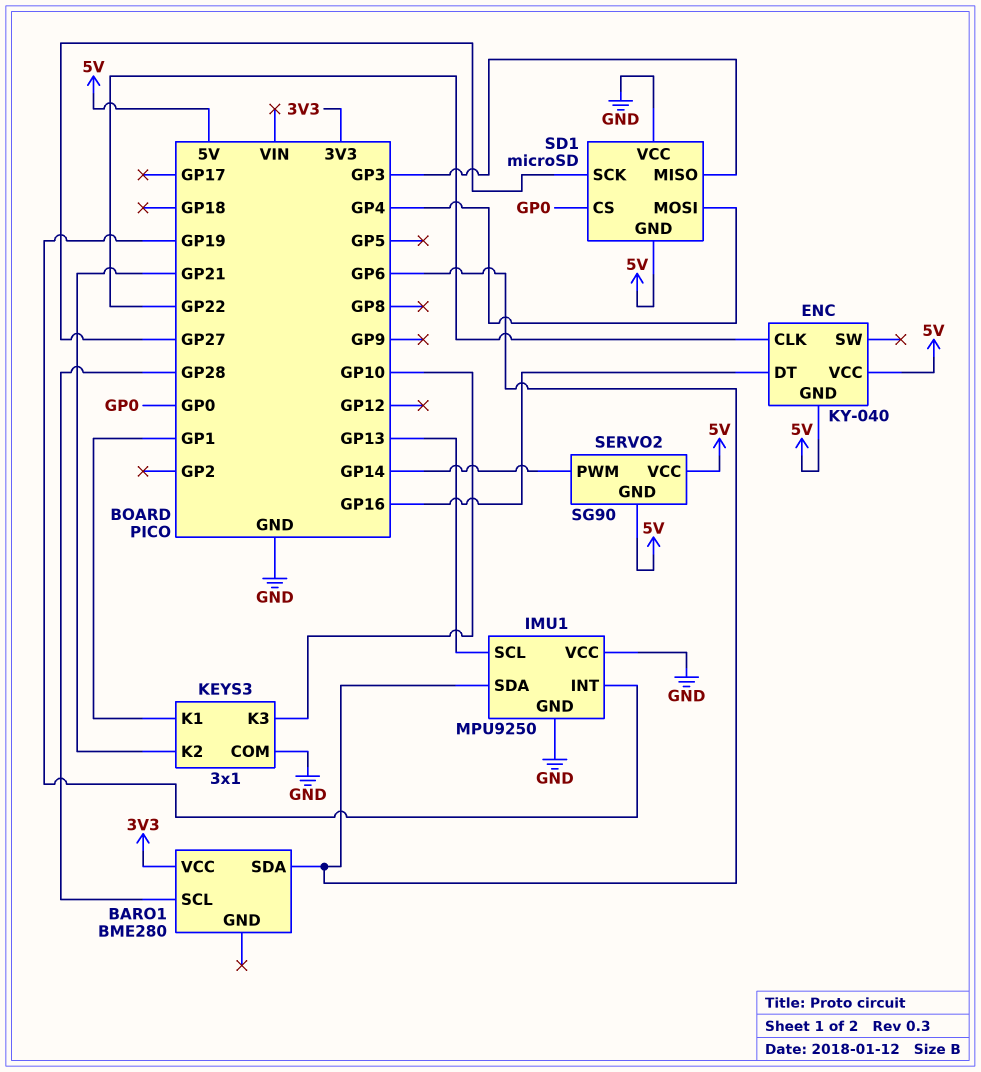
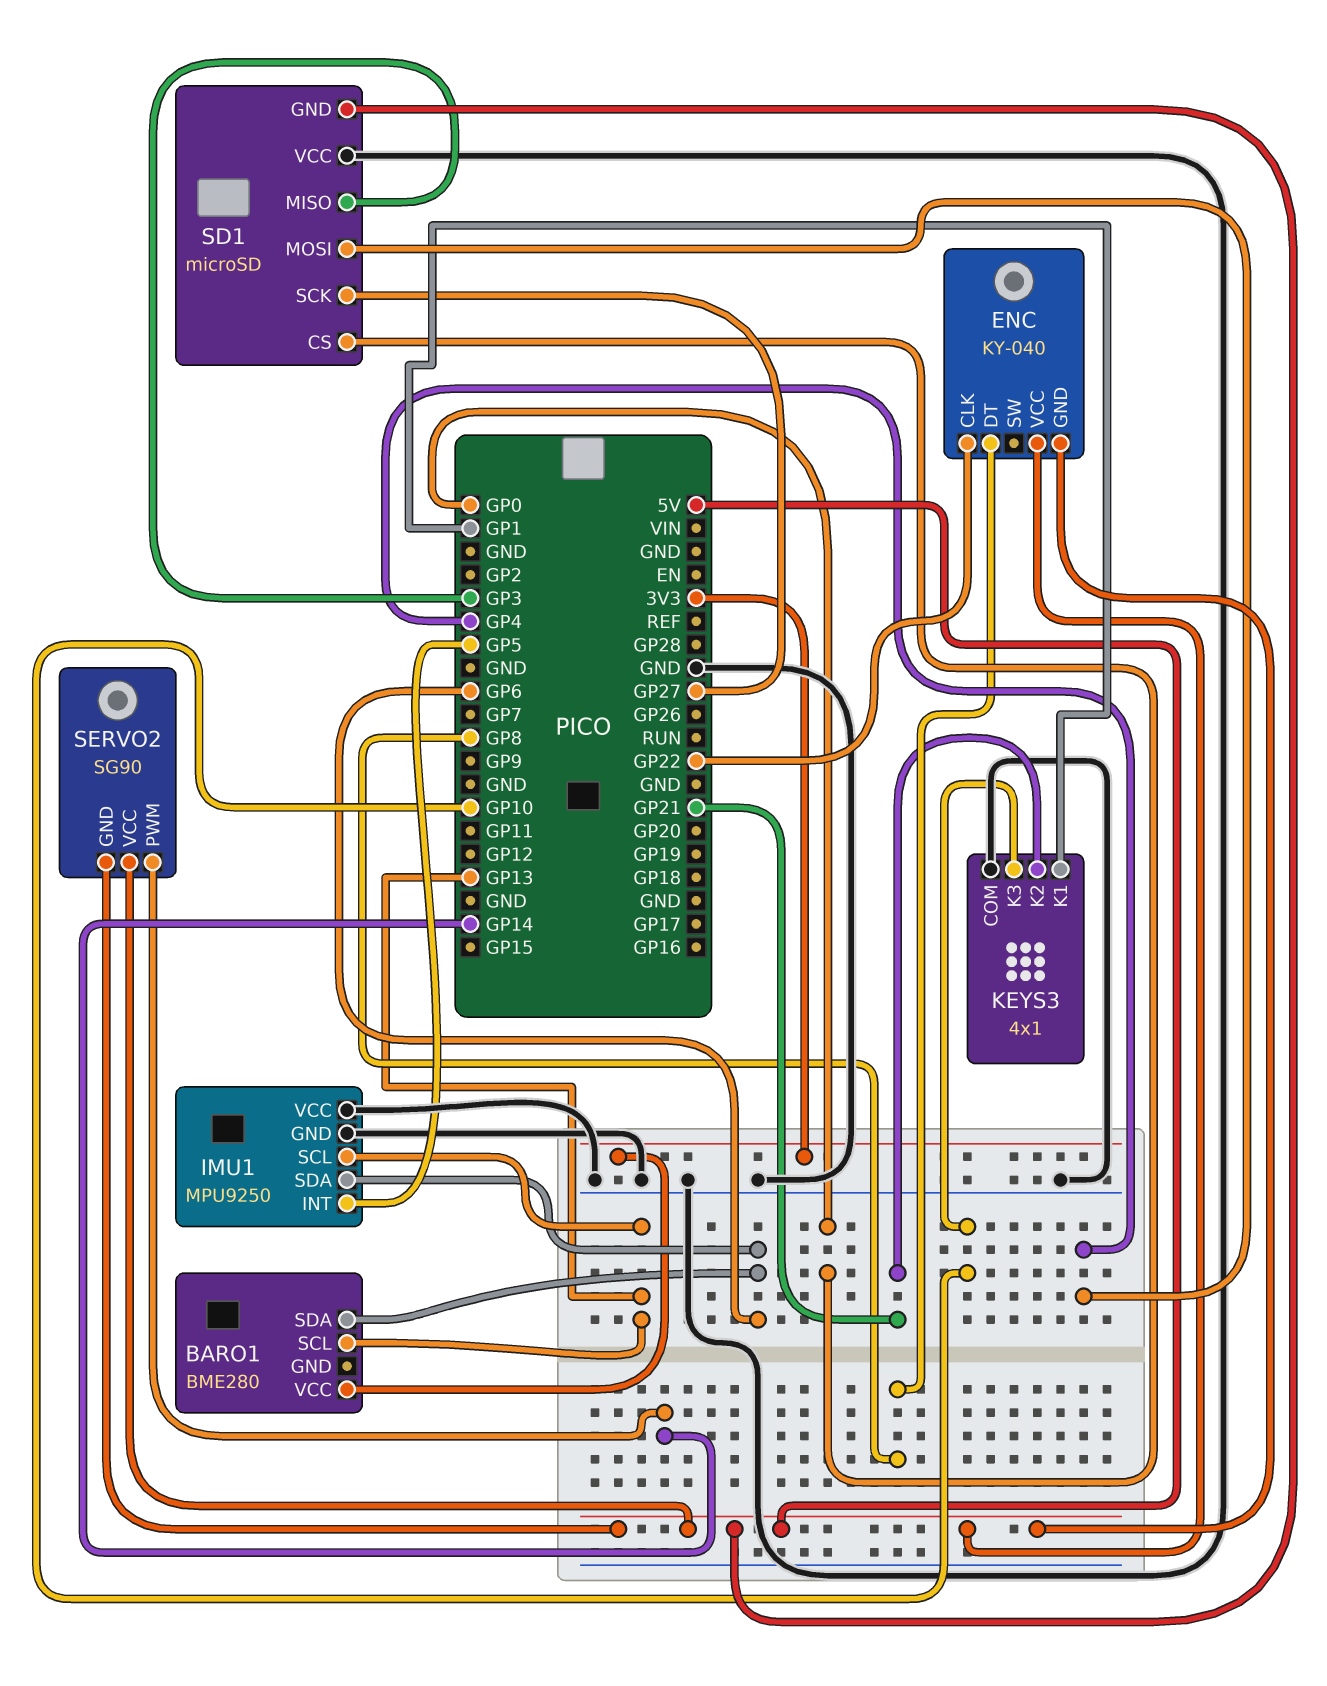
BARO1 pin SCL: GP28 -> GP13
ENC pin DT: GP16 -> GP8
IMU1 pin INT: GP19 -> GP5
KEYS3: 3x1 -> 4x1

